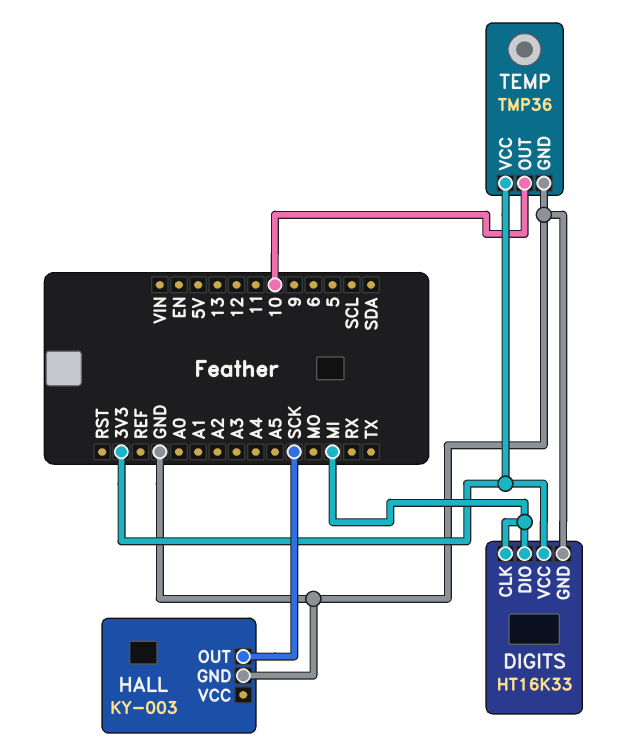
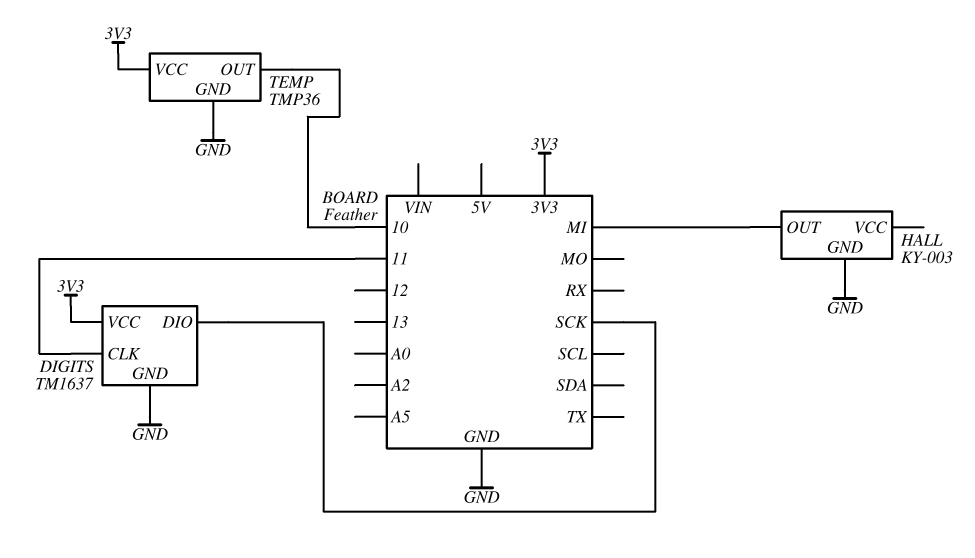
DIGITS: HT16K33 -> TM1637
DIGITS pin CLK: MI -> 11
DIGITS pin DIO: MI -> SCK
HALL pin OUT: SCK -> MI

